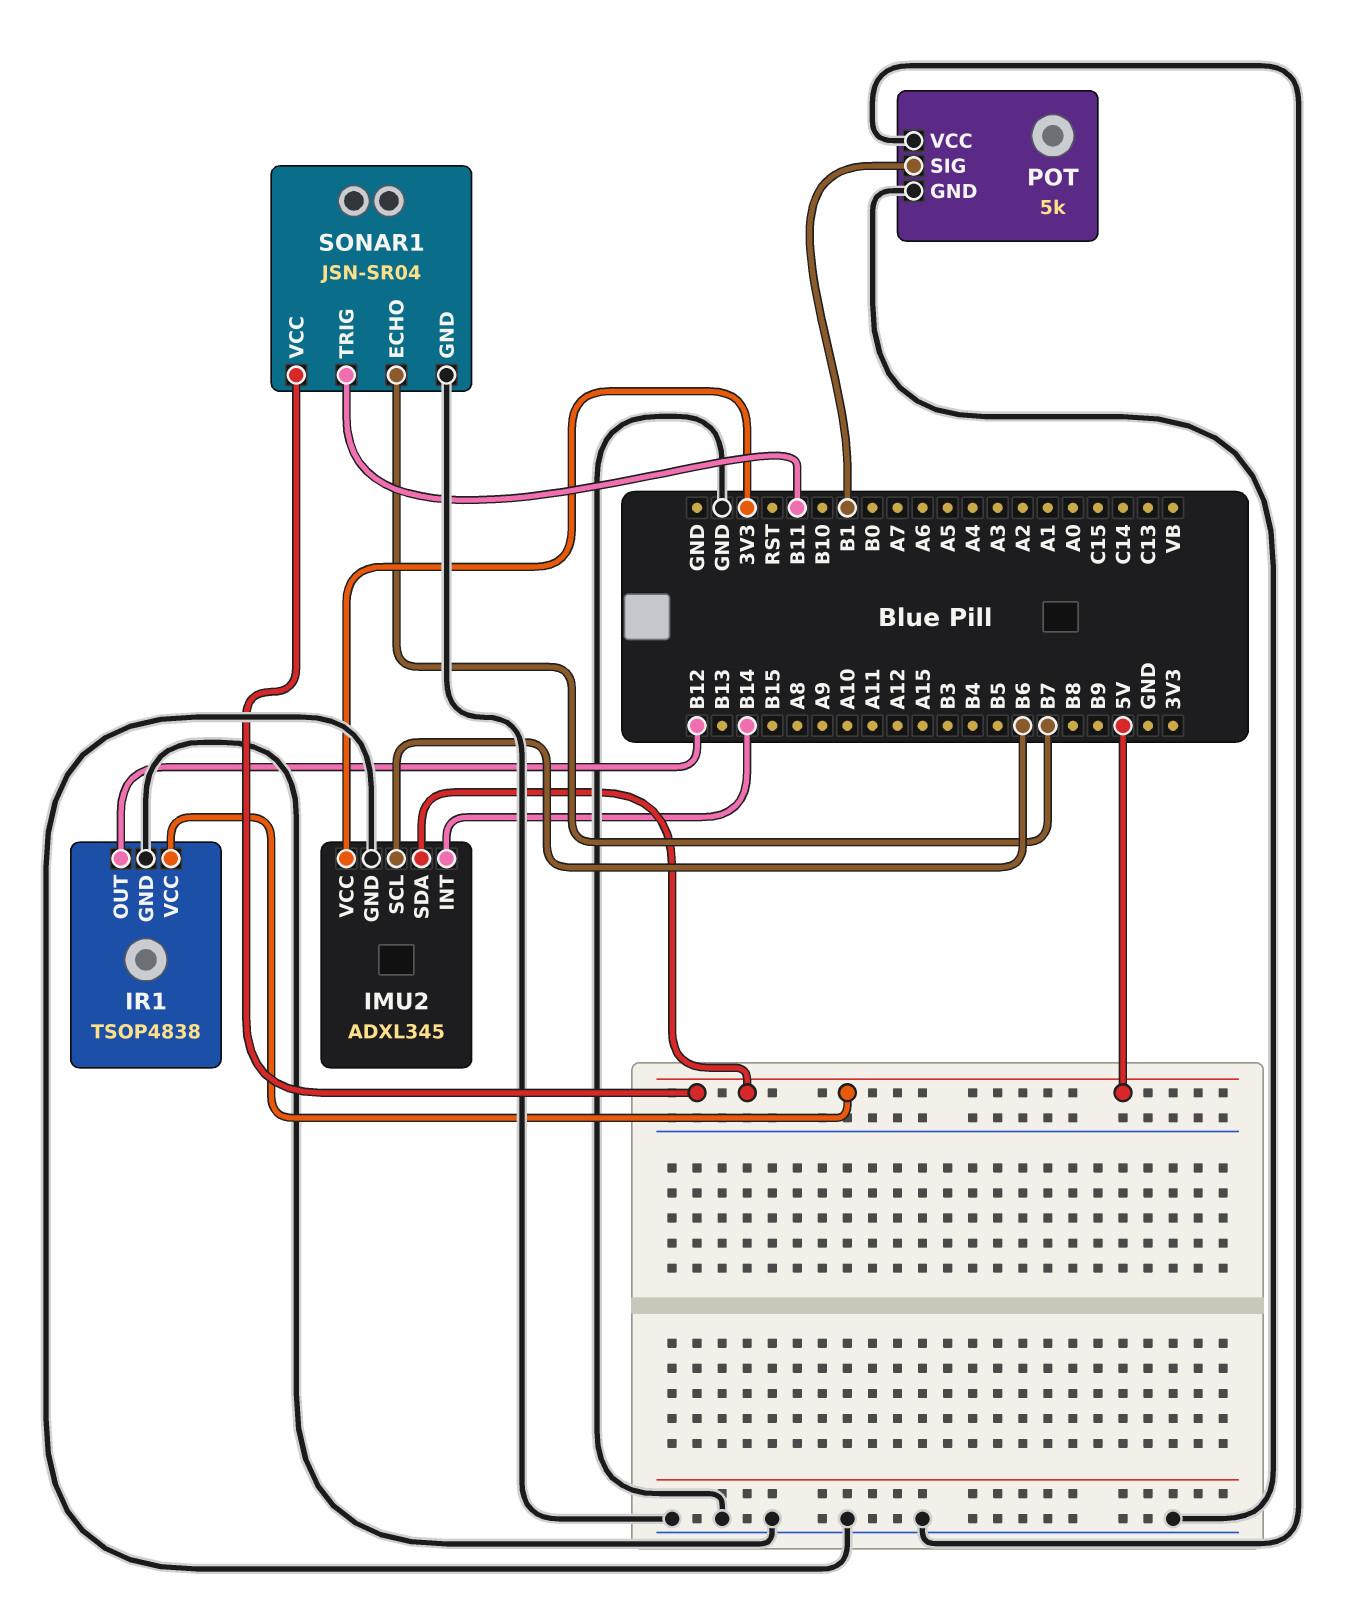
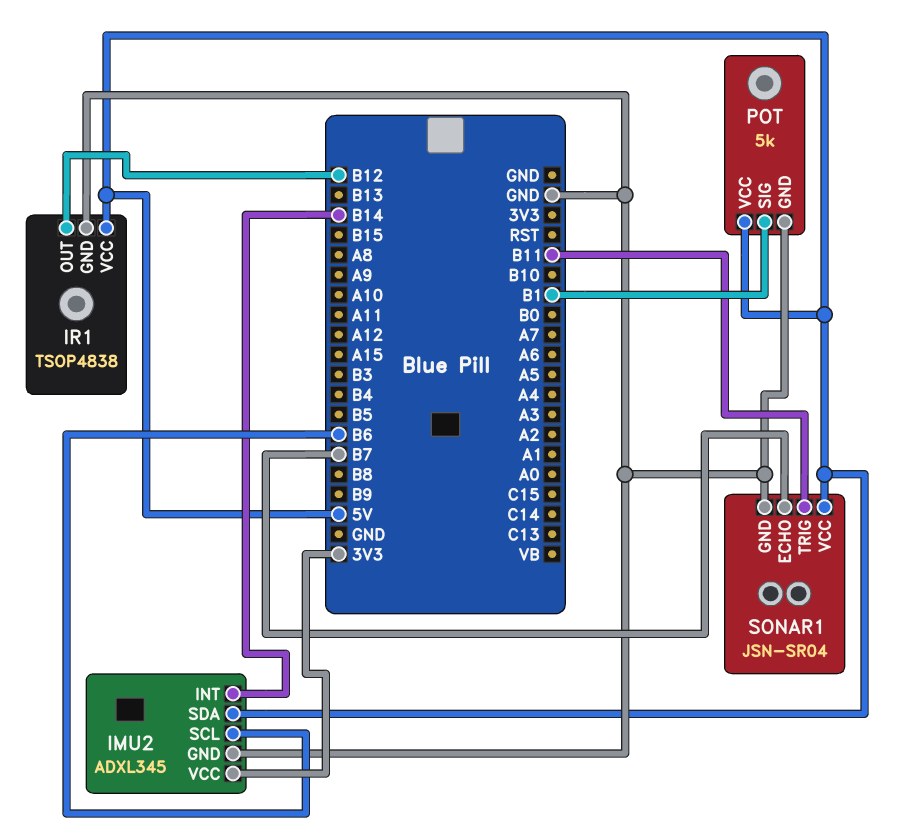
POT pin VCC: GND -> 5V

